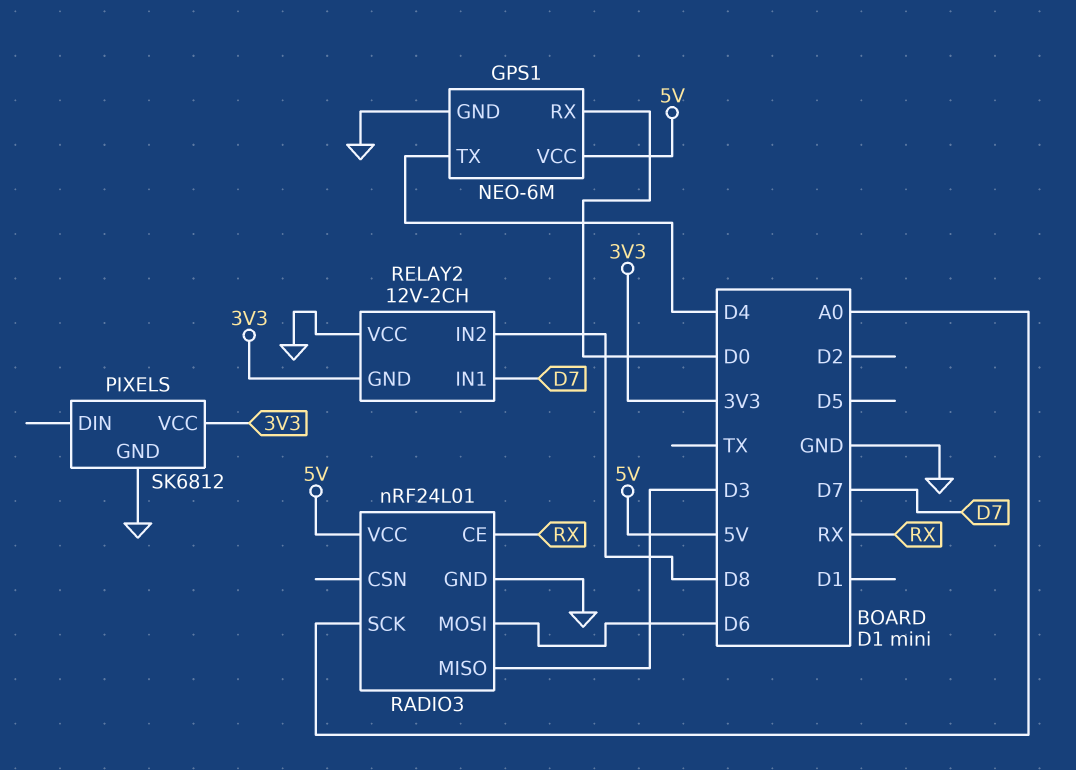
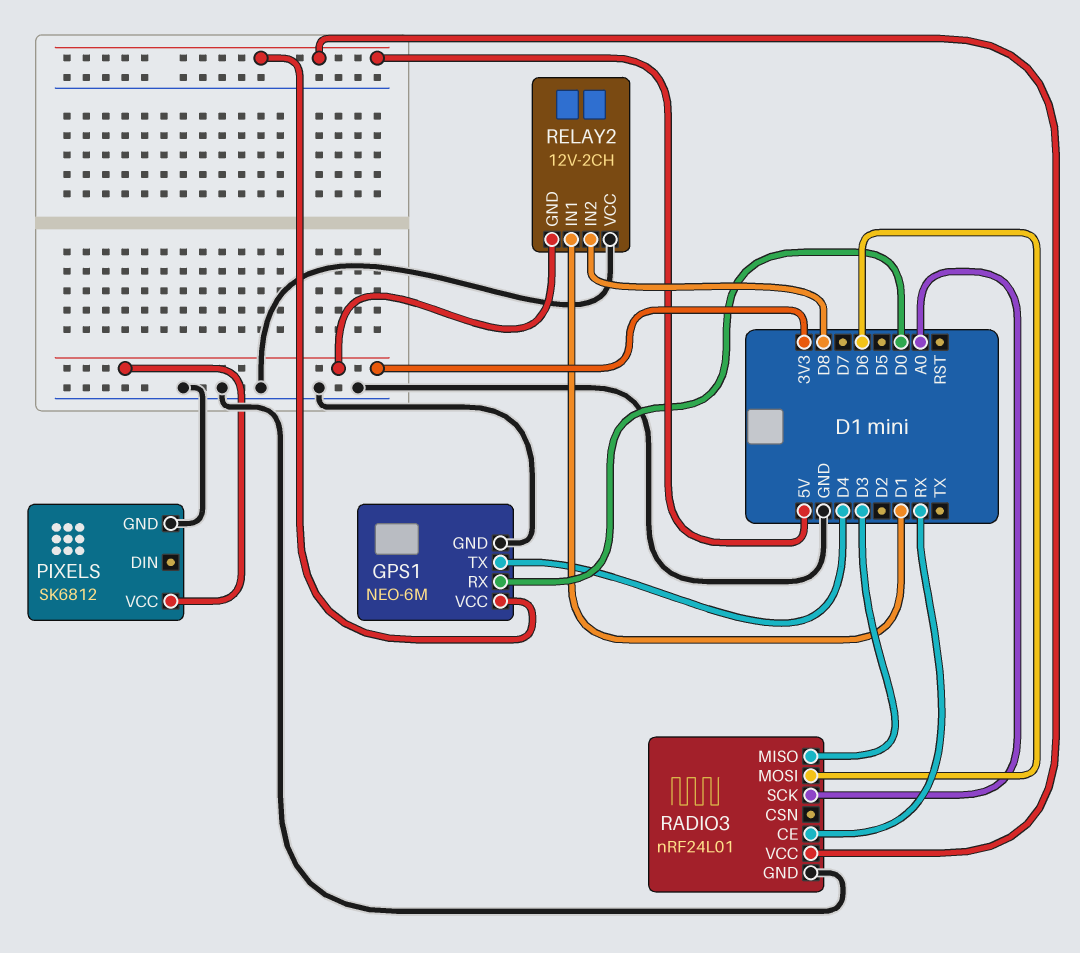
RELAY2 pin IN1: D7 -> D1

